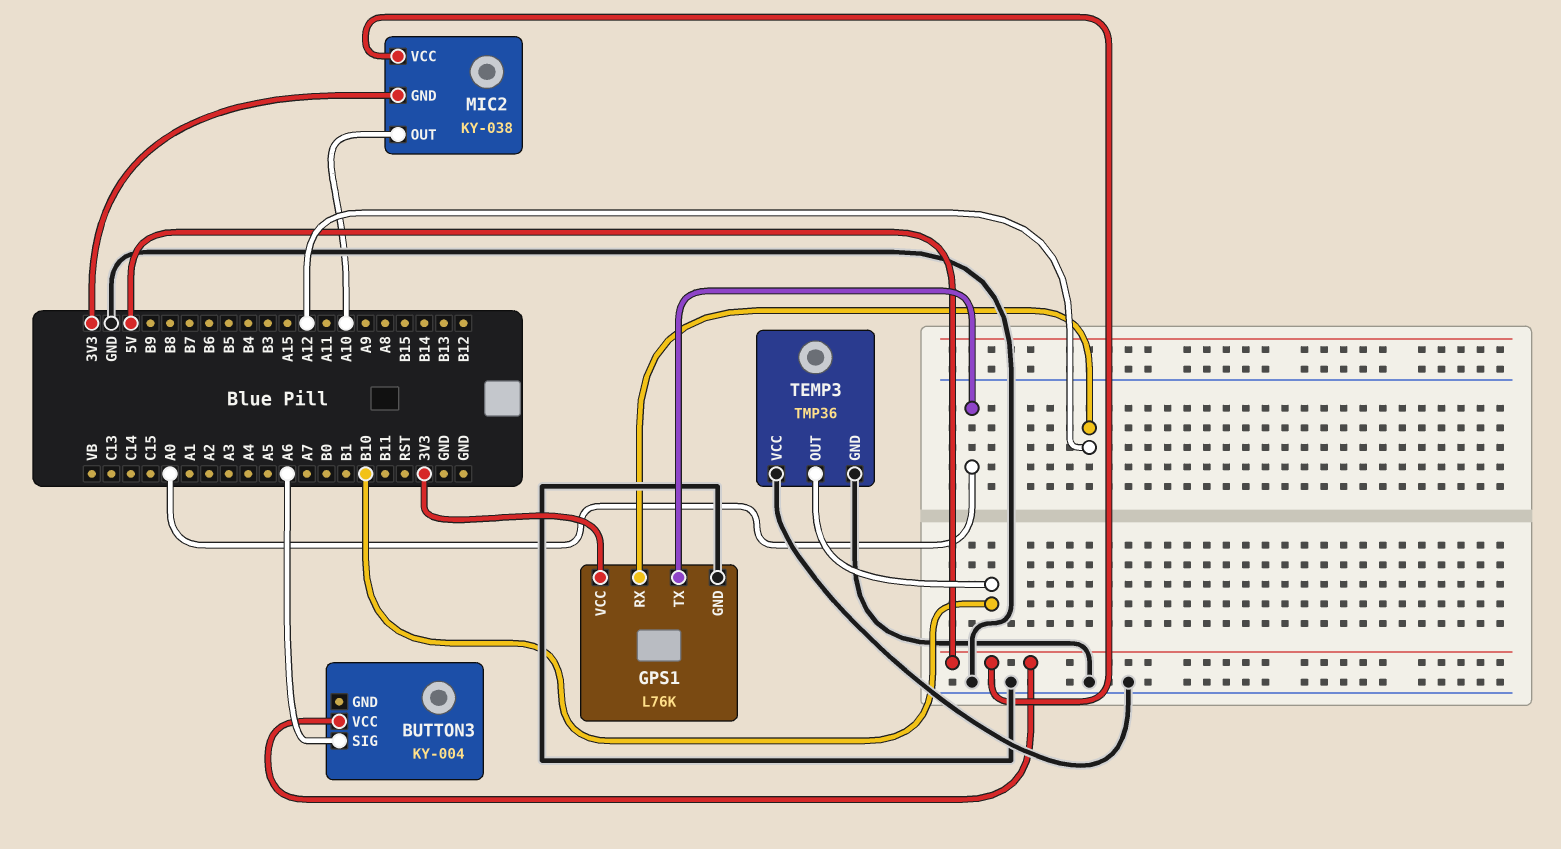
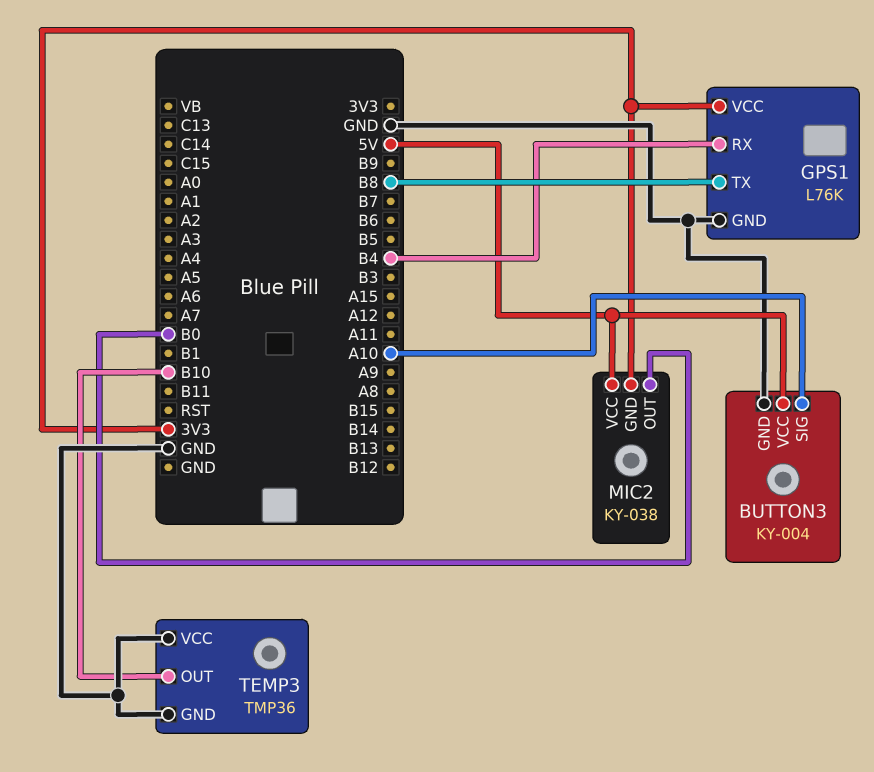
BUTTON3 pin GND: none -> GND
BUTTON3 pin SIG: A6 -> A10
GPS1 pin RX: A12 -> B4
GPS1 pin TX: A0 -> B8
MIC2 pin OUT: A10 -> B0

